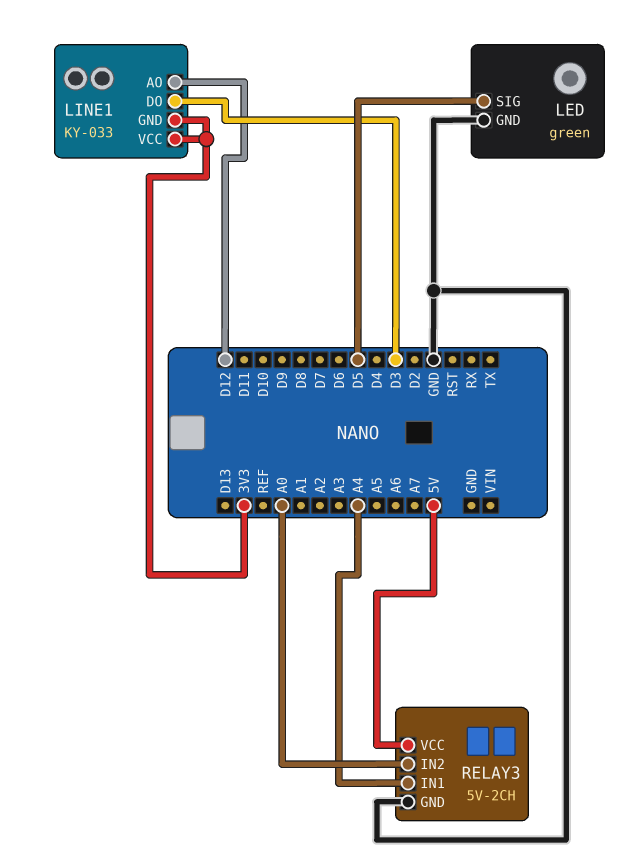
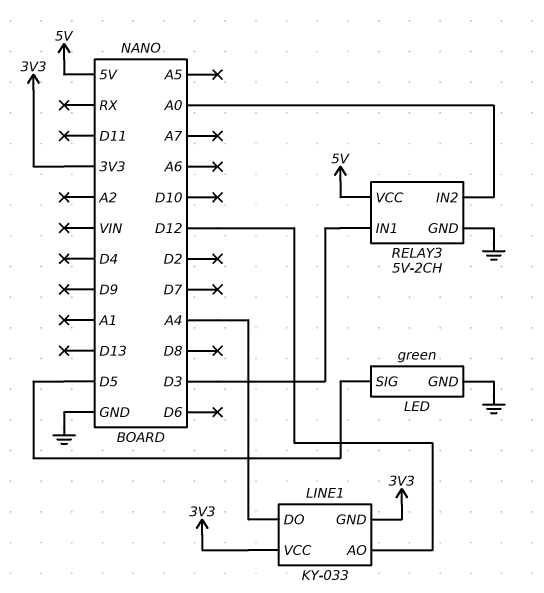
LINE1 pin DO: D3 -> A4
RELAY3 pin IN1: A4 -> D3

